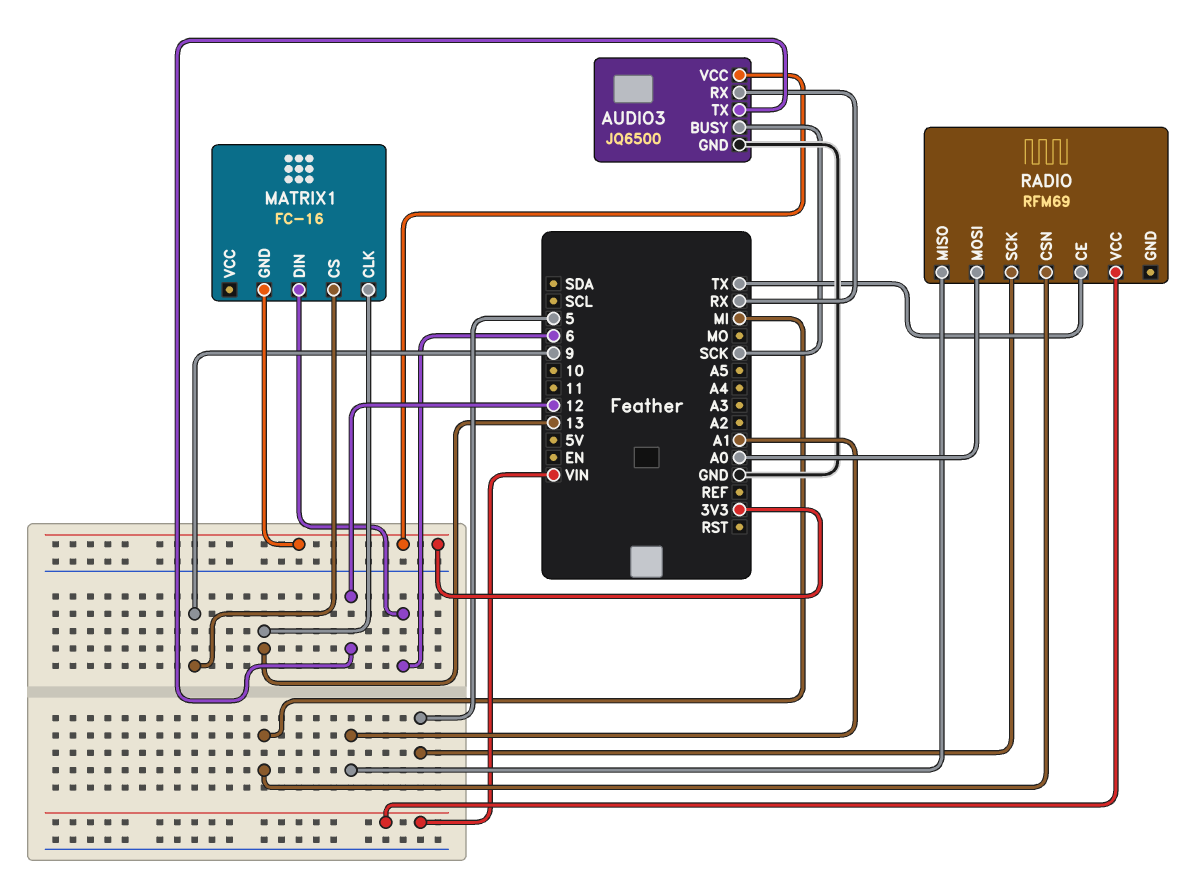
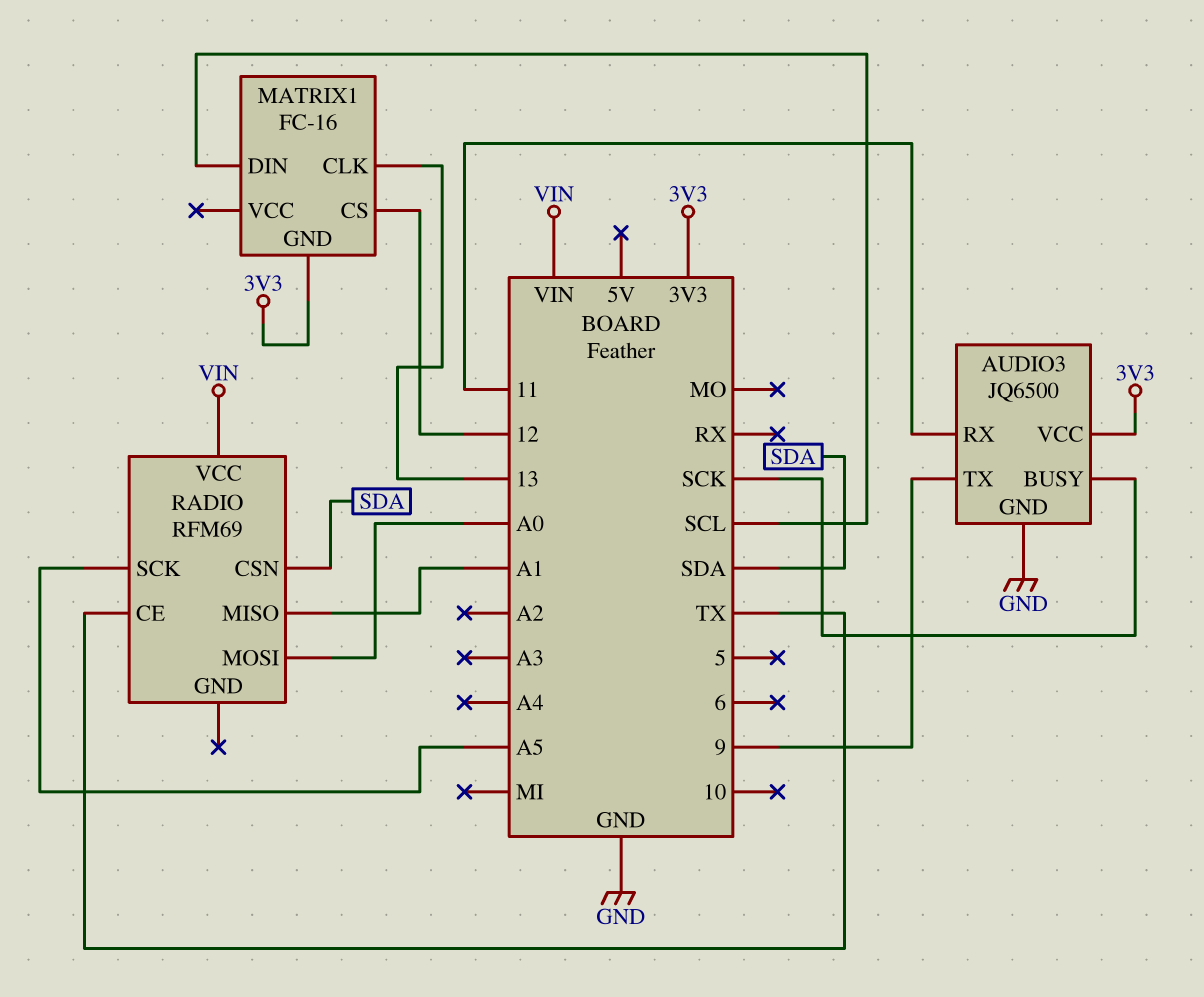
AUDIO3 pin RX: RX -> 11
AUDIO3 pin TX: 12 -> 9
MATRIX1 pin CS: 9 -> 12
MATRIX1 pin DIN: 6 -> SCL
RADIO pin CSN: MI -> SDA
RADIO pin SCK: 5 -> A5

